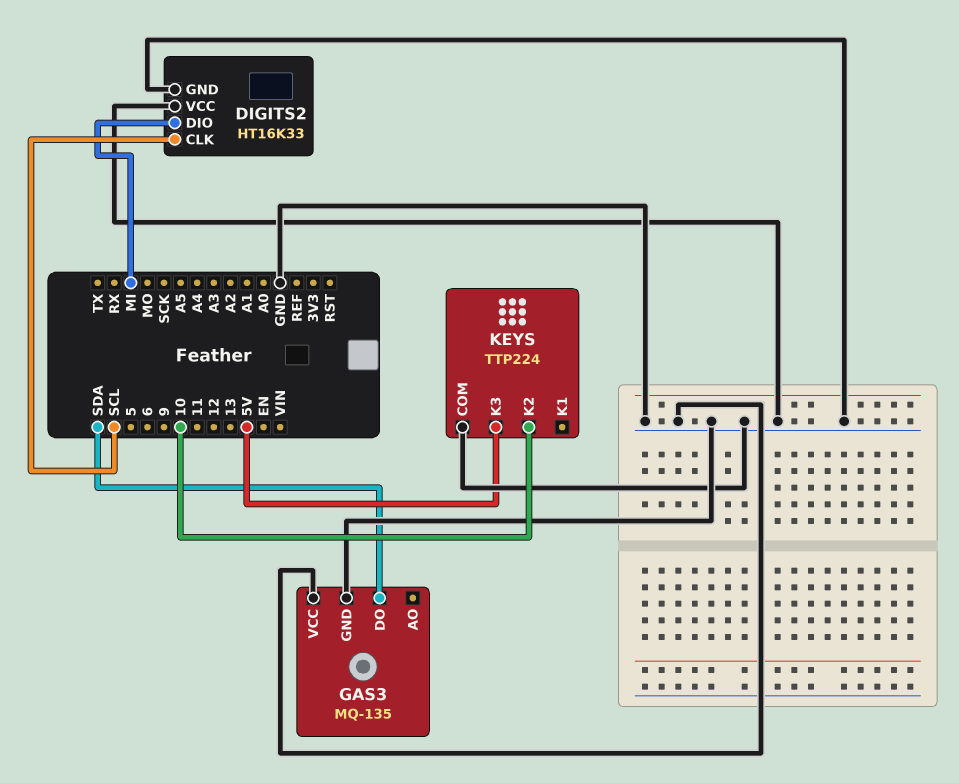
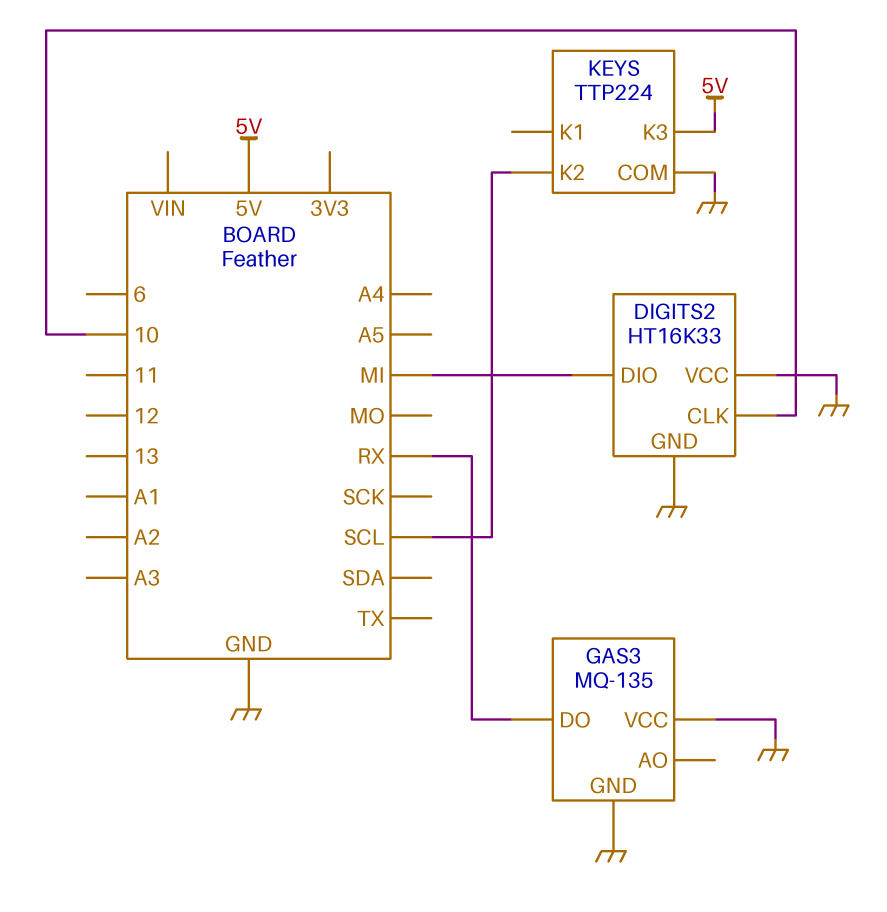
DIGITS2 pin CLK: SCL -> 10
GAS3 pin DO: SDA -> RX
KEYS pin K2: 10 -> SCL

